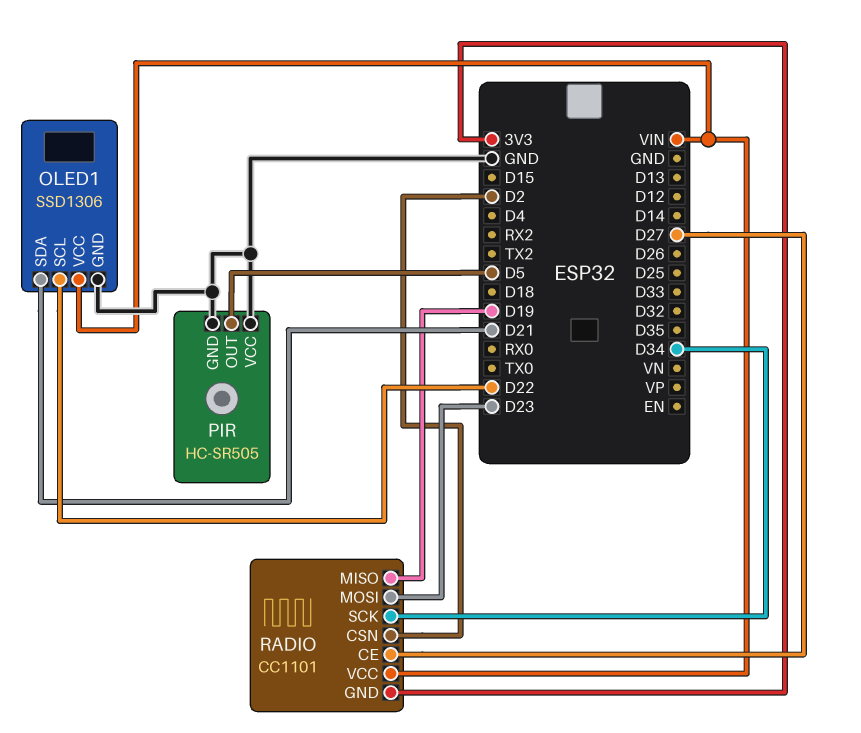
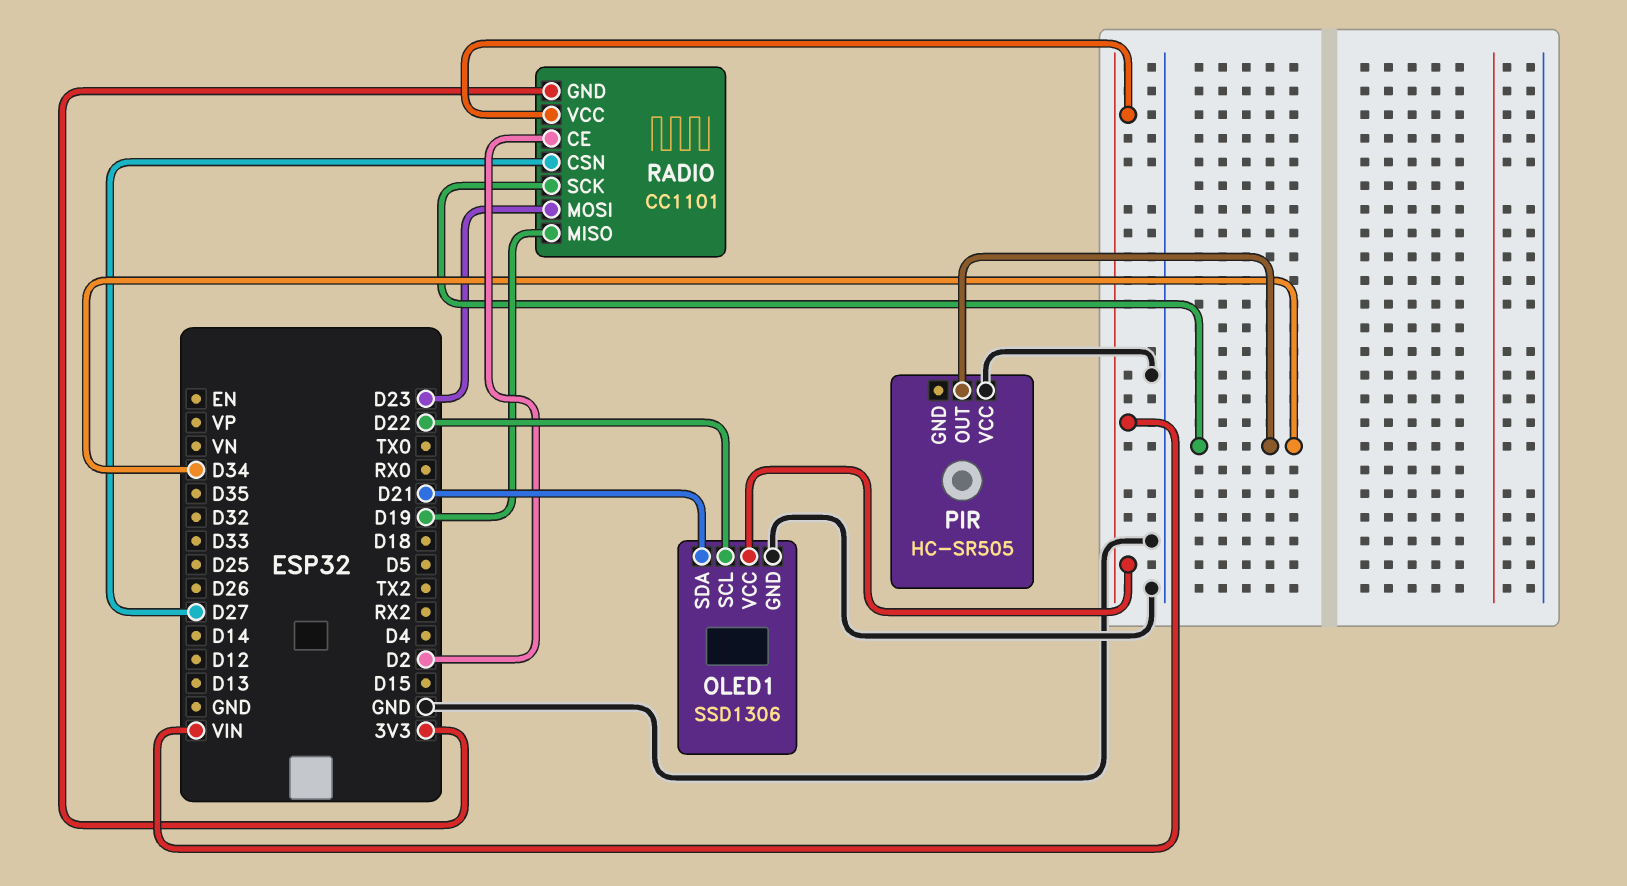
PIR pin GND: GND -> none
PIR pin OUT: D5 -> D34
RADIO pin CE: D27 -> D2
RADIO pin CSN: D2 -> D27

